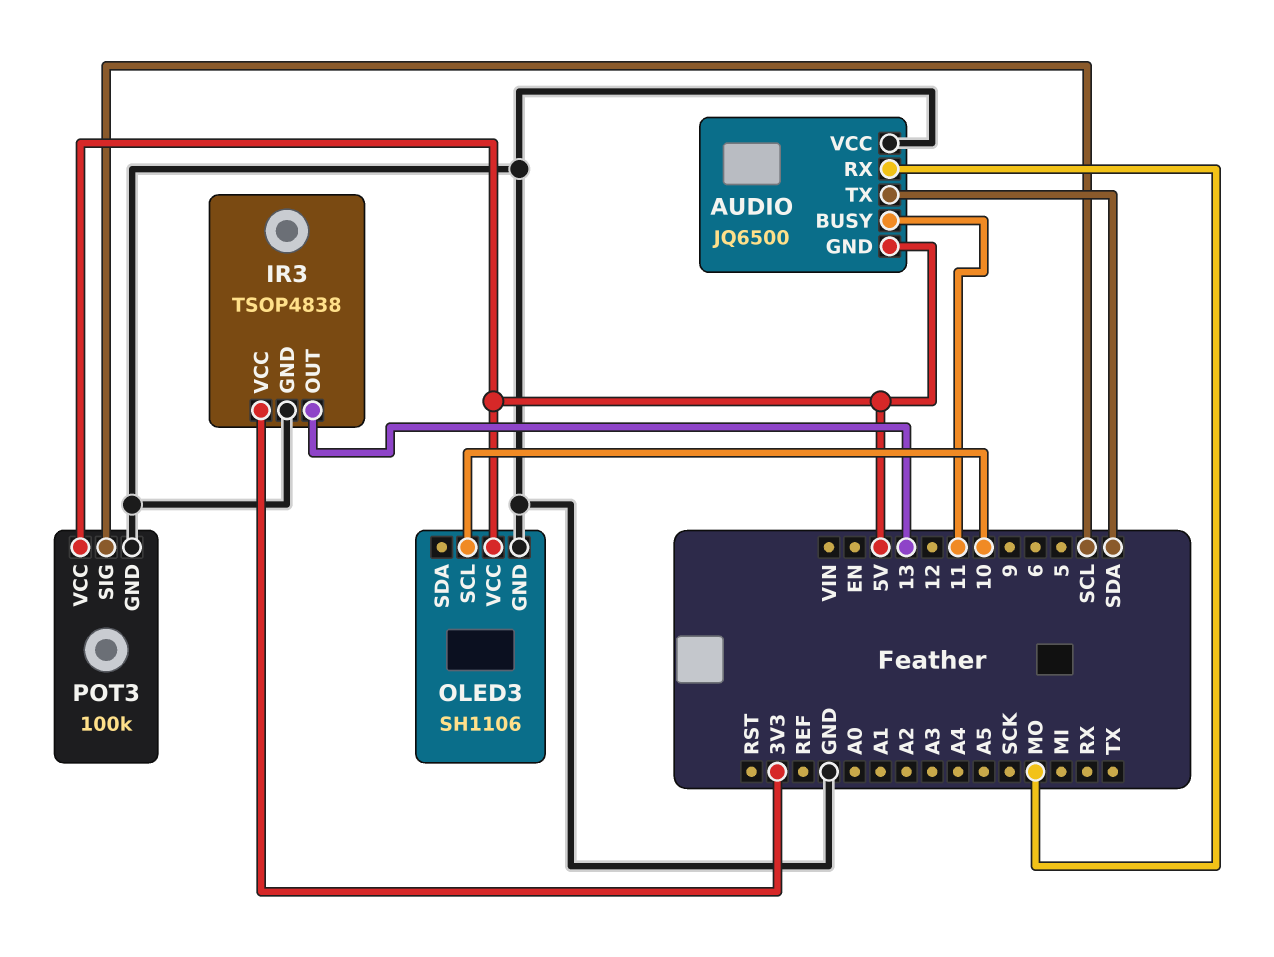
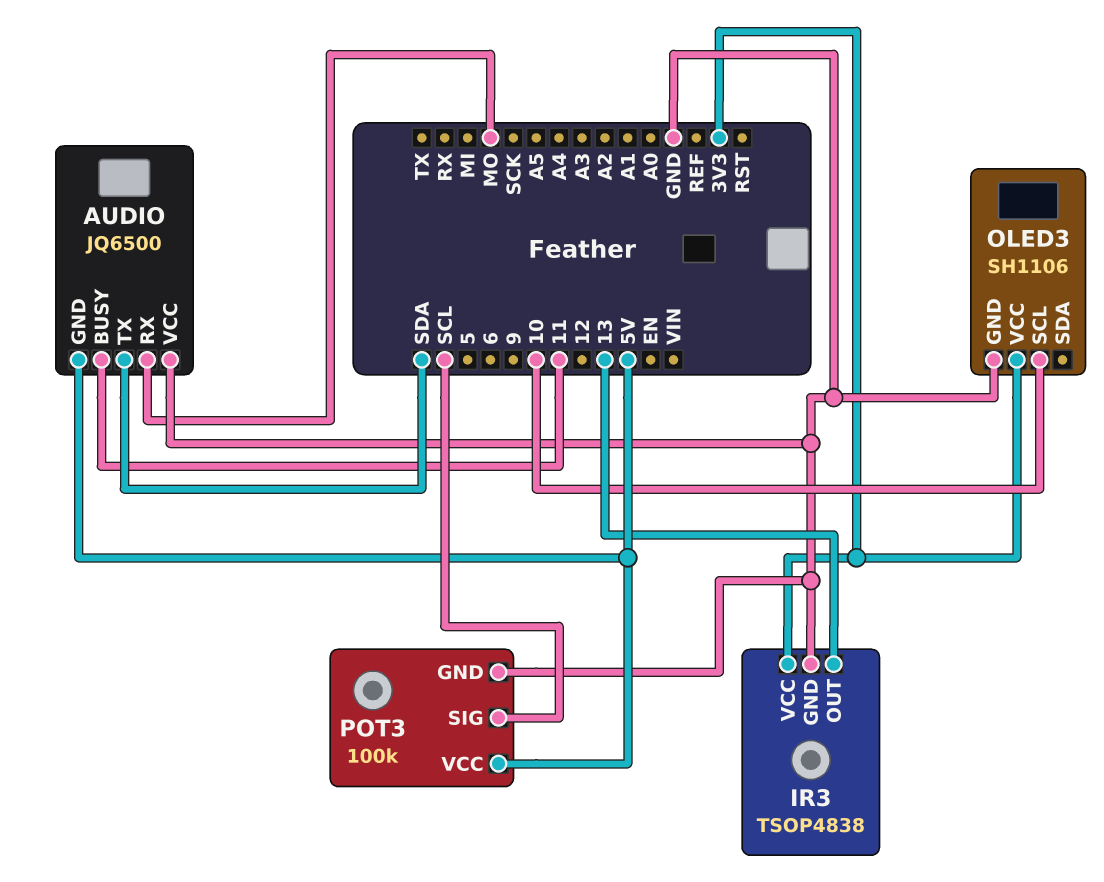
OLED3 pin VCC: 5V -> 3V3

